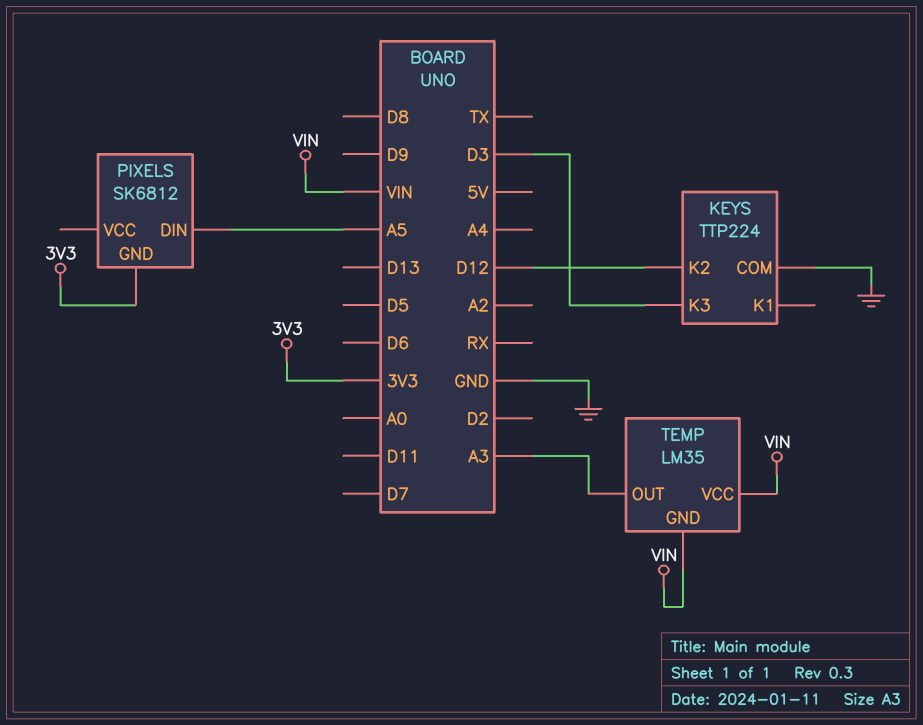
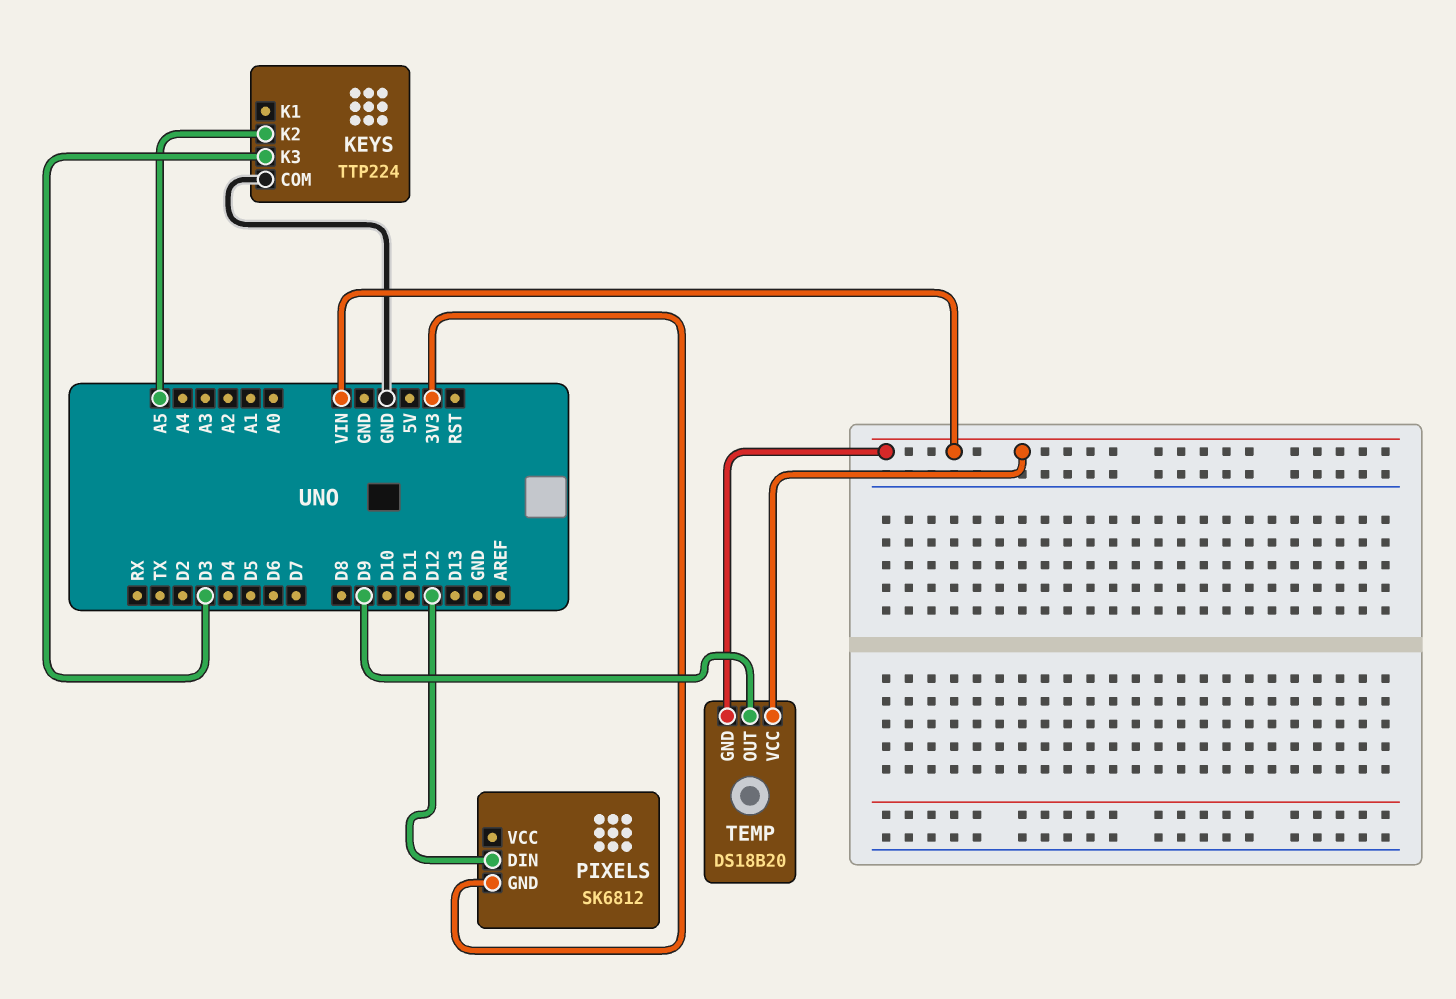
KEYS pin K2: D12 -> A5
PIXELS pin DIN: A5 -> D12
TEMP: LM35 -> DS18B20
TEMP pin OUT: A3 -> D9

